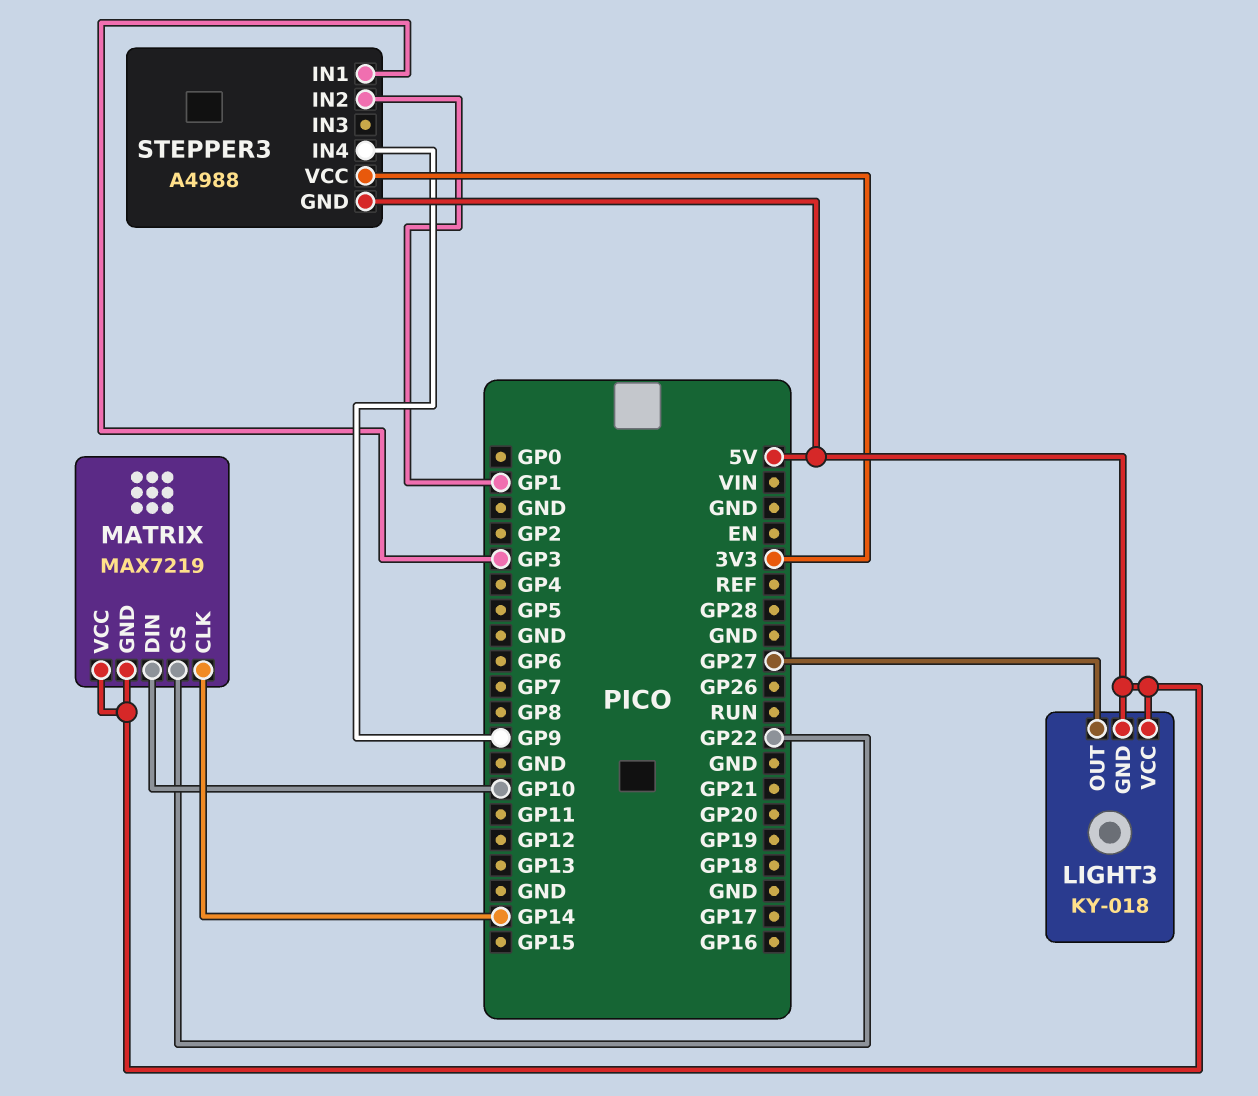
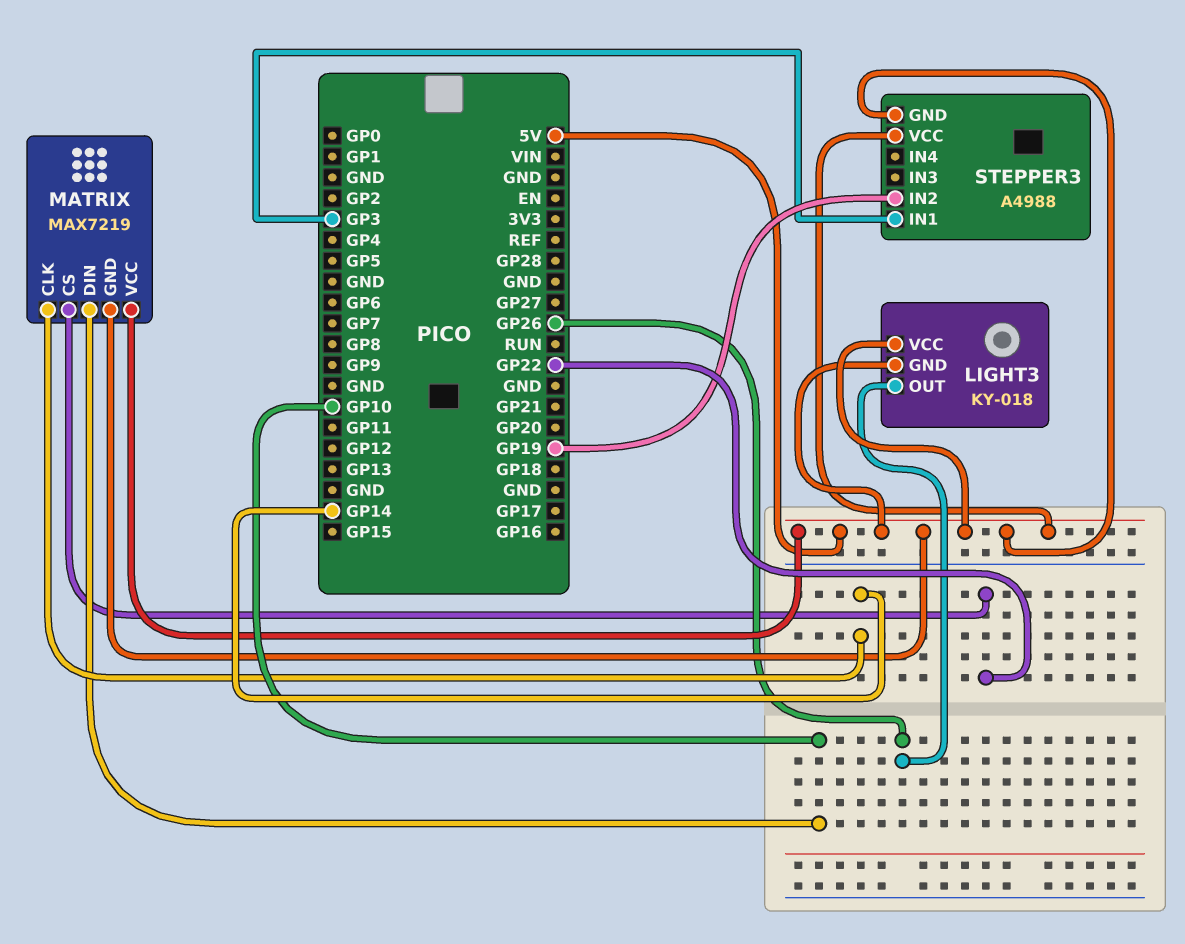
LIGHT3 pin OUT: GP27 -> GP26
STEPPER3 pin IN2: GP1 -> GP19
STEPPER3 pin IN4: GP9 -> none
STEPPER3 pin VCC: 3V3 -> 5V

